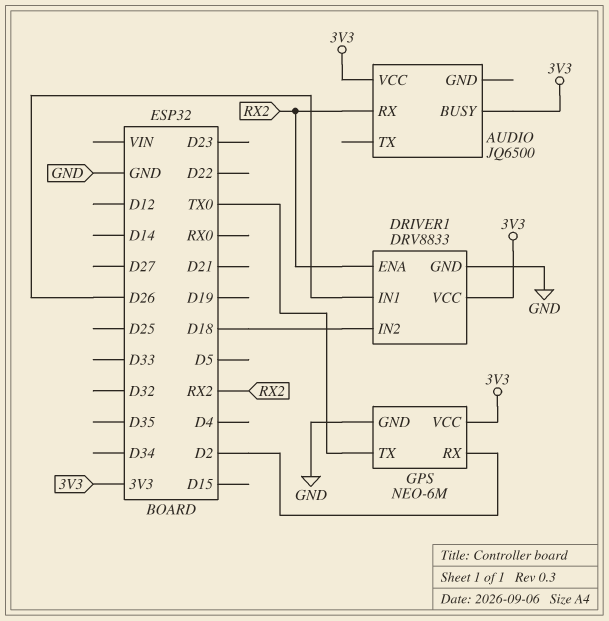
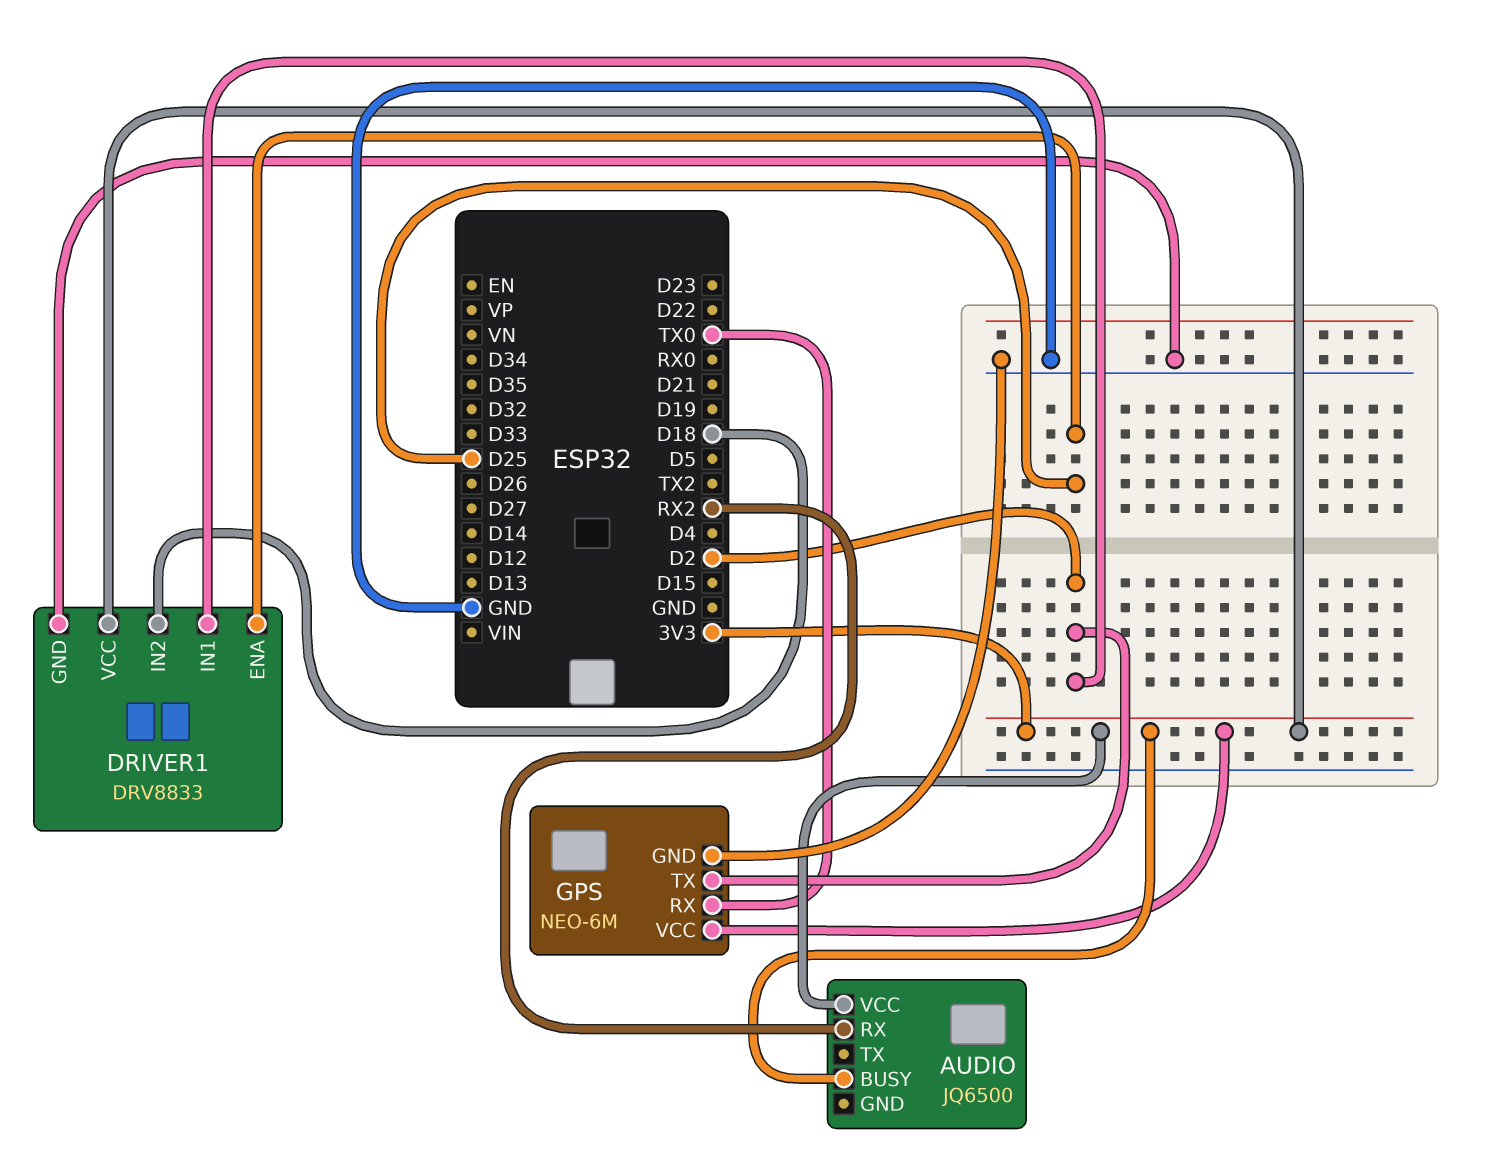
DRIVER1 pin ENA: RX2 -> D25
DRIVER1 pin IN1: D26 -> D2
GPS pin RX: D2 -> TX0
GPS pin TX: TX0 -> D2

